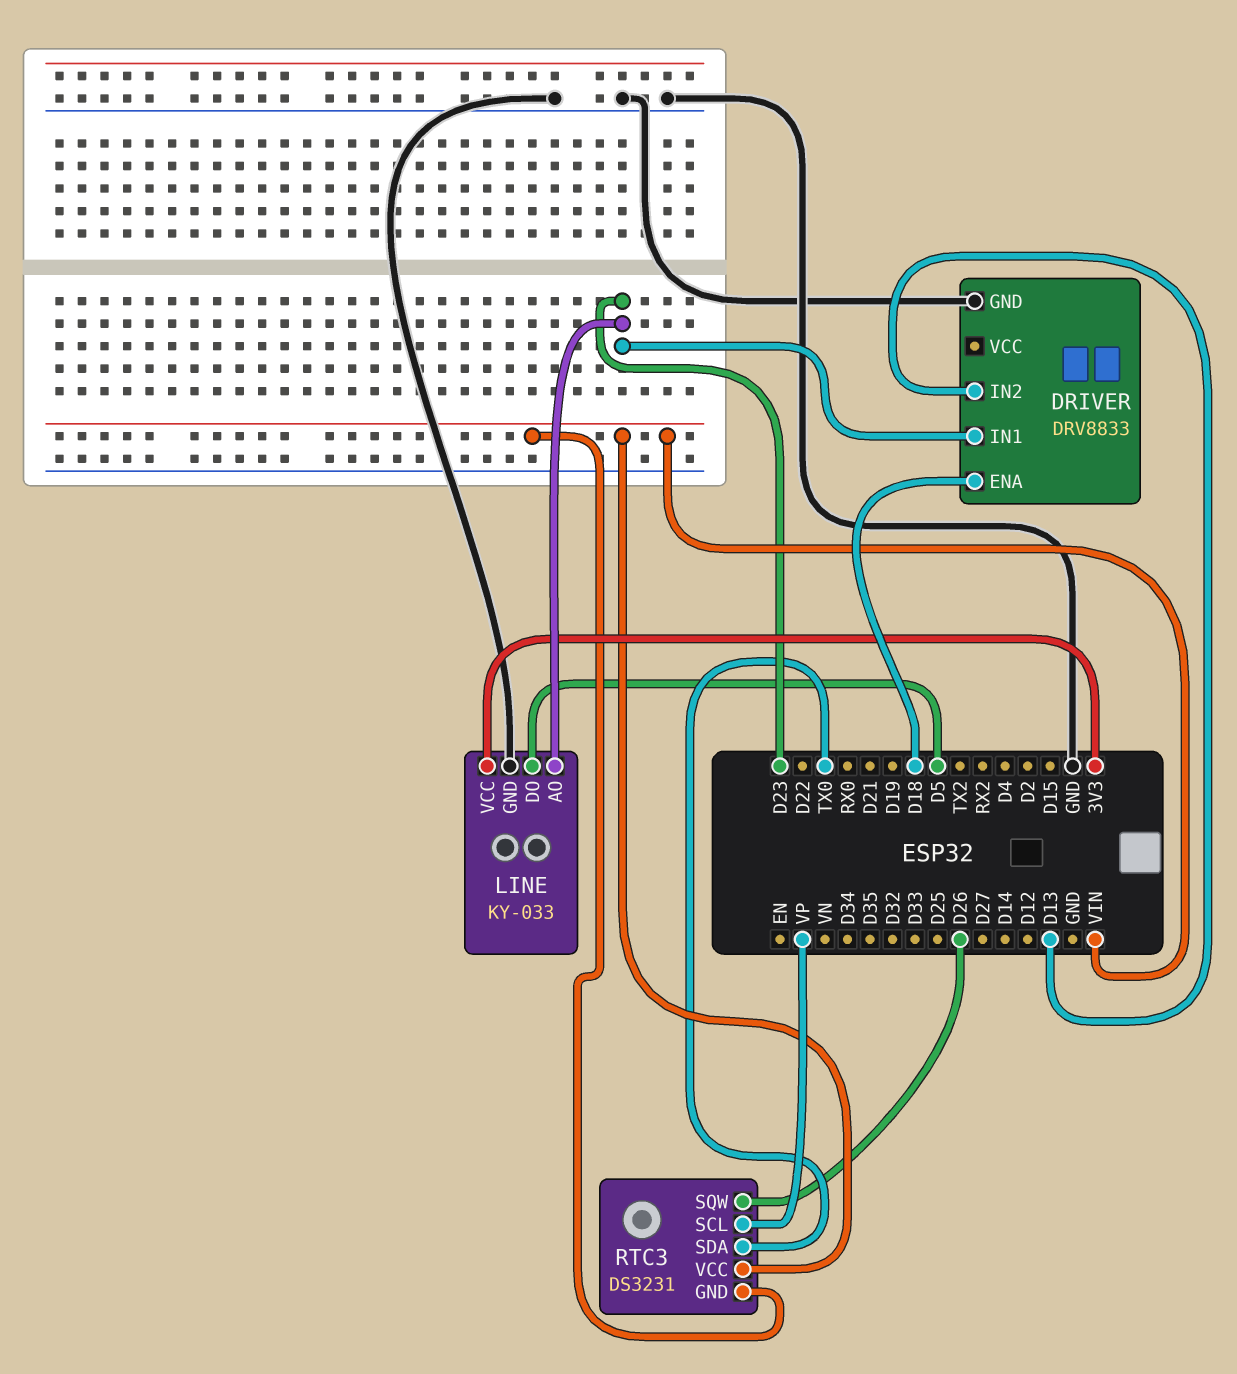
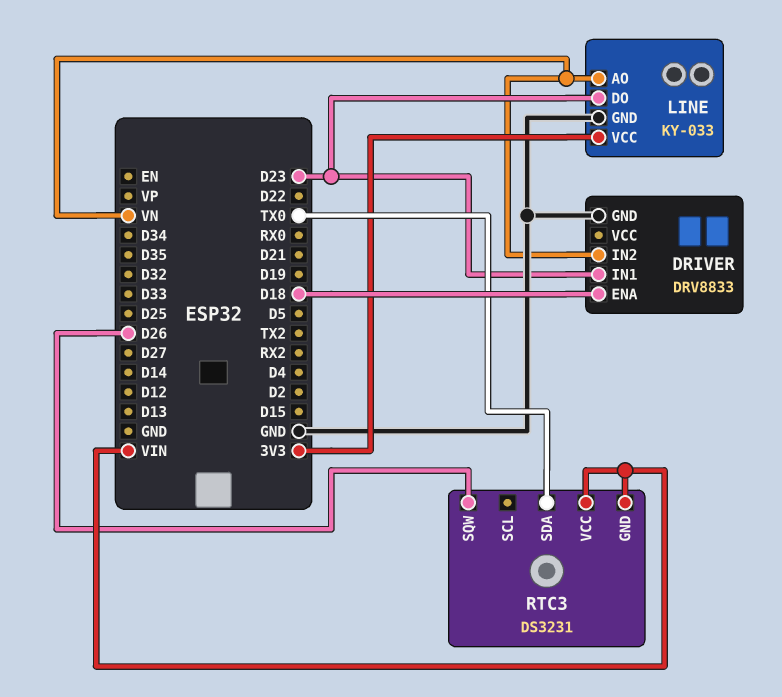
DRIVER pin IN2: D13 -> VN
LINE pin AO: D23 -> VN
LINE pin DO: D5 -> D23
RTC3 pin SCL: VP -> none

